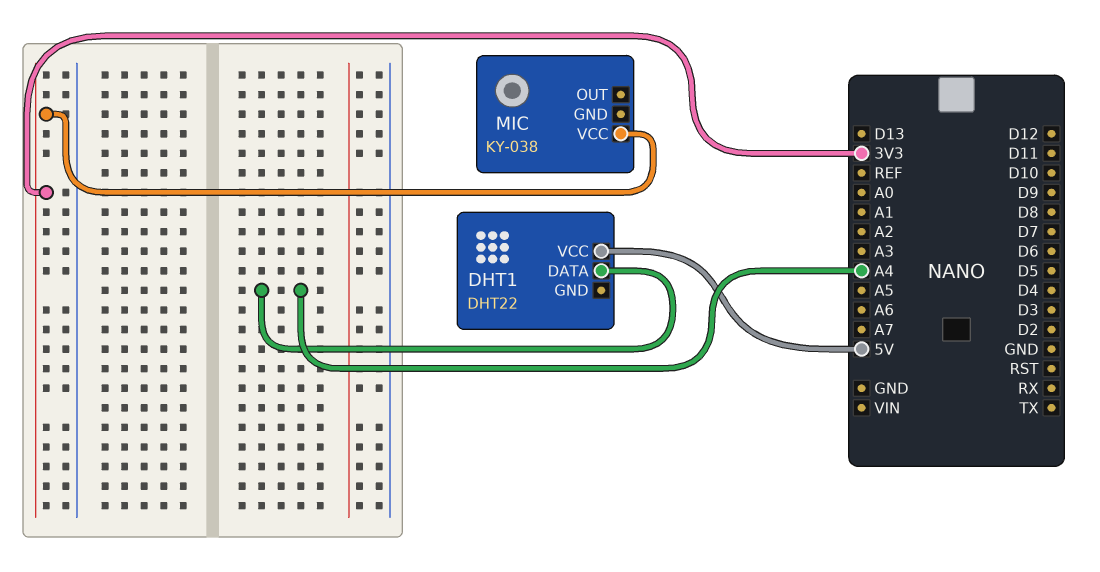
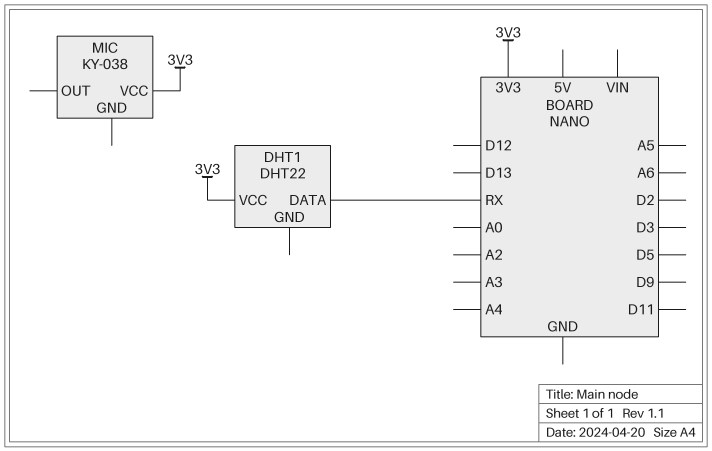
DHT1 pin DATA: A4 -> RX
DHT1 pin VCC: 5V -> 3V3

